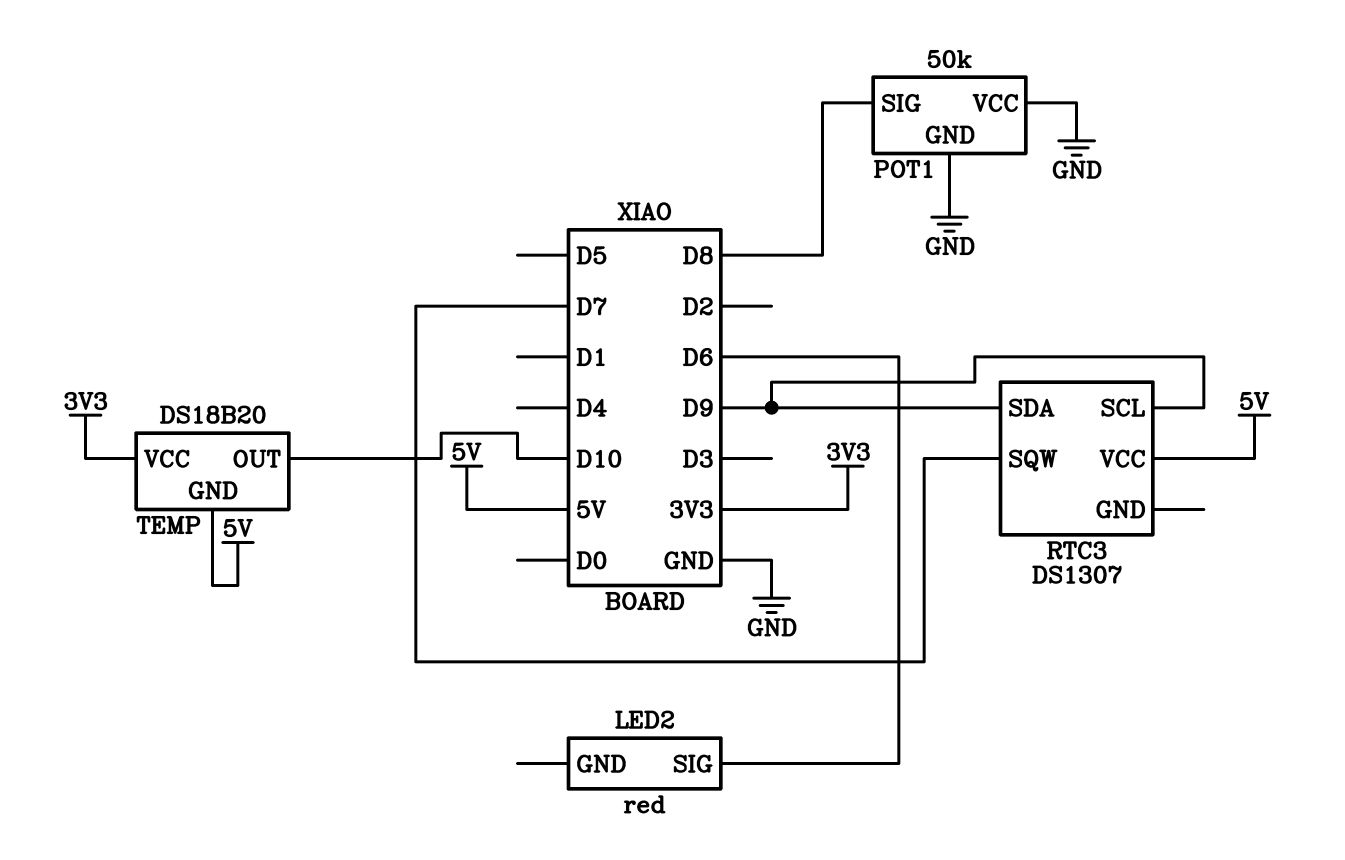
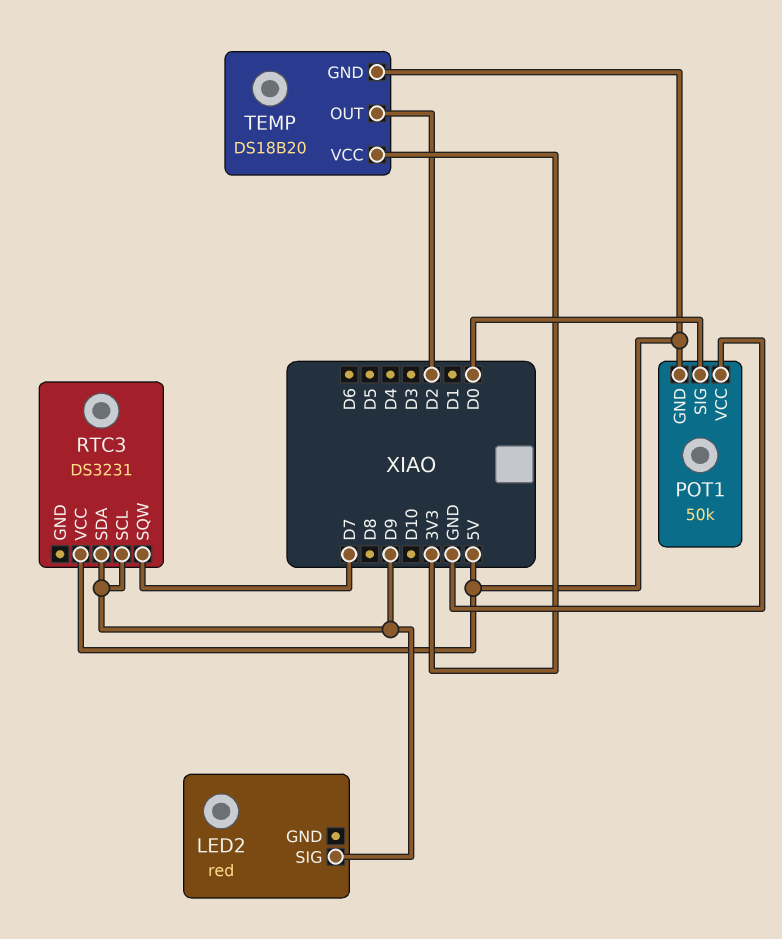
LED2 pin SIG: D6 -> D9
POT1 pin GND: GND -> 5V
POT1 pin SIG: D8 -> D0
RTC3: DS1307 -> DS3231
TEMP pin OUT: D10 -> D2

